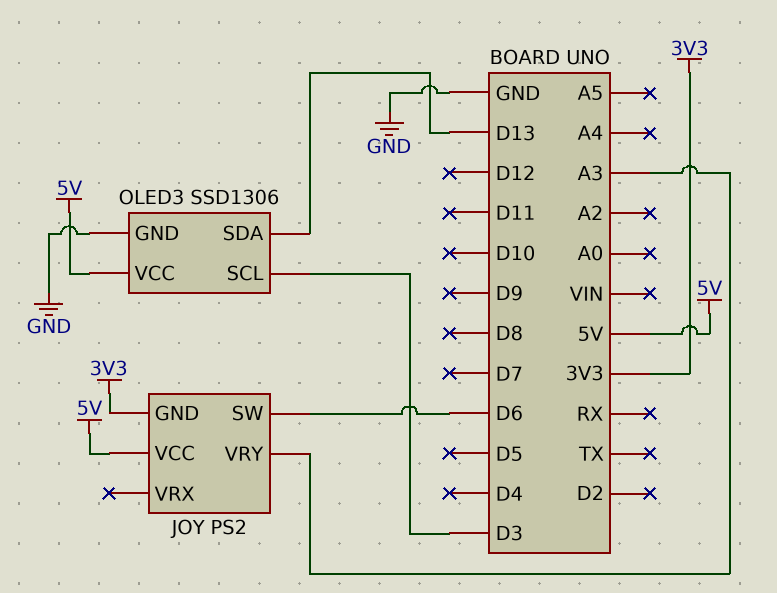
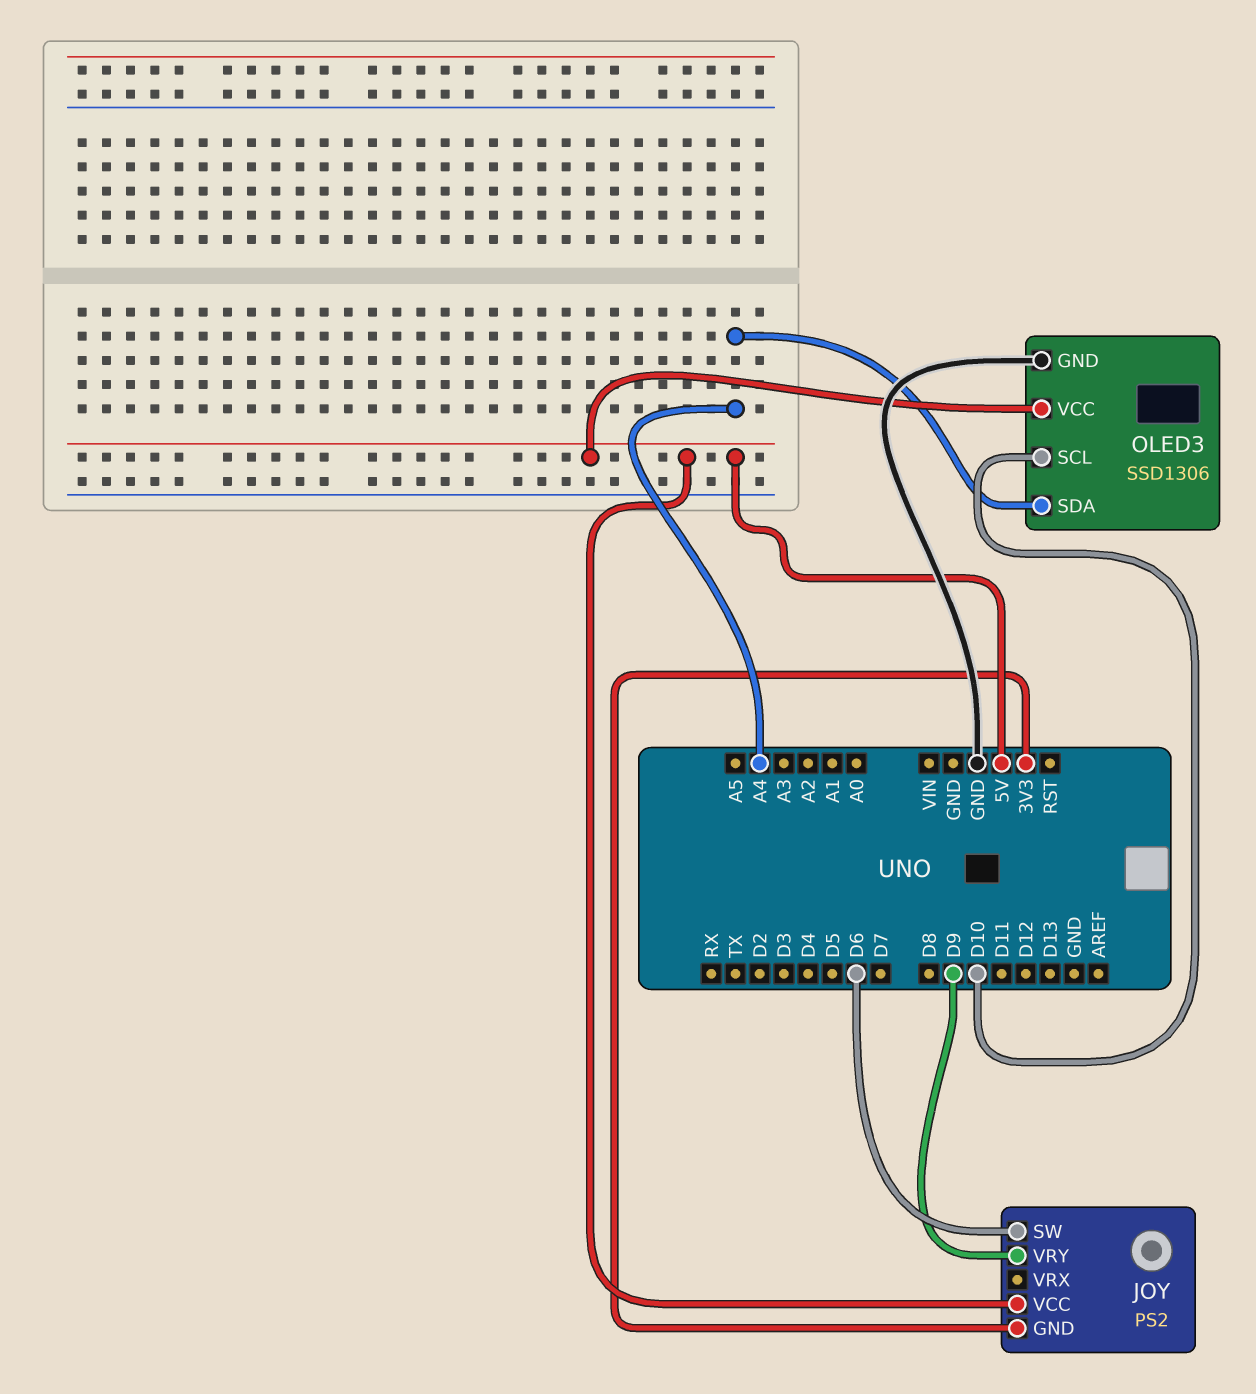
JOY pin VRY: A3 -> D9
OLED3 pin SCL: D3 -> D10
OLED3 pin SDA: D13 -> A4

